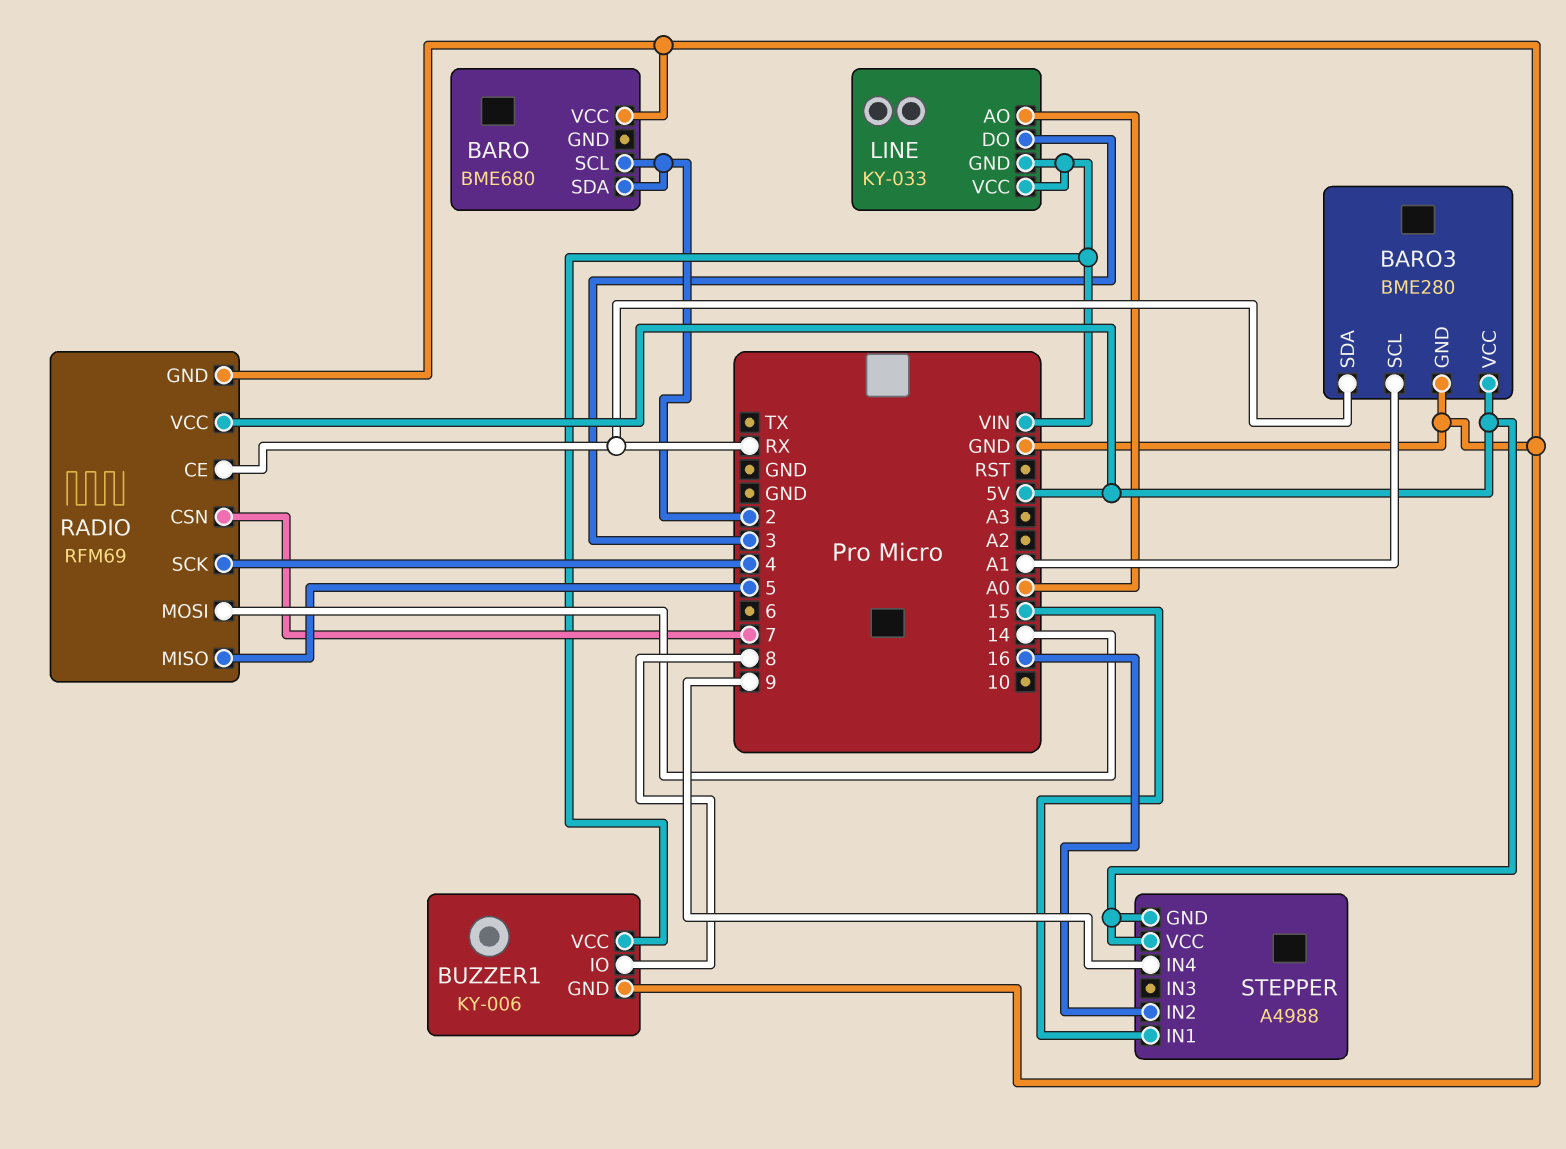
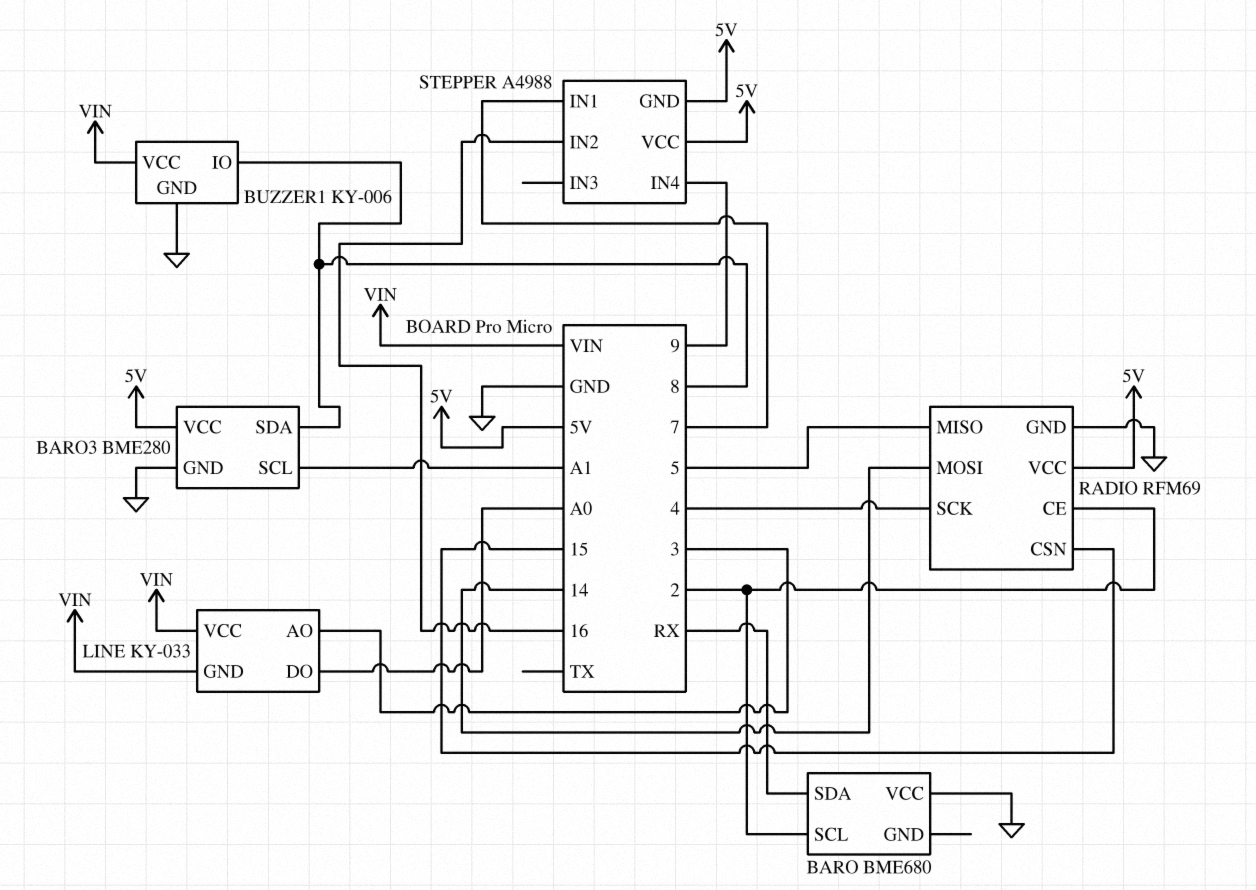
BARO pin SDA: 2 -> RX
BARO3 pin SDA: RX -> 8
LINE pin AO: A0 -> 3
LINE pin DO: 3 -> A0
RADIO pin CE: RX -> 2
RADIO pin CSN: 7 -> 15
STEPPER pin IN1: 15 -> 7

